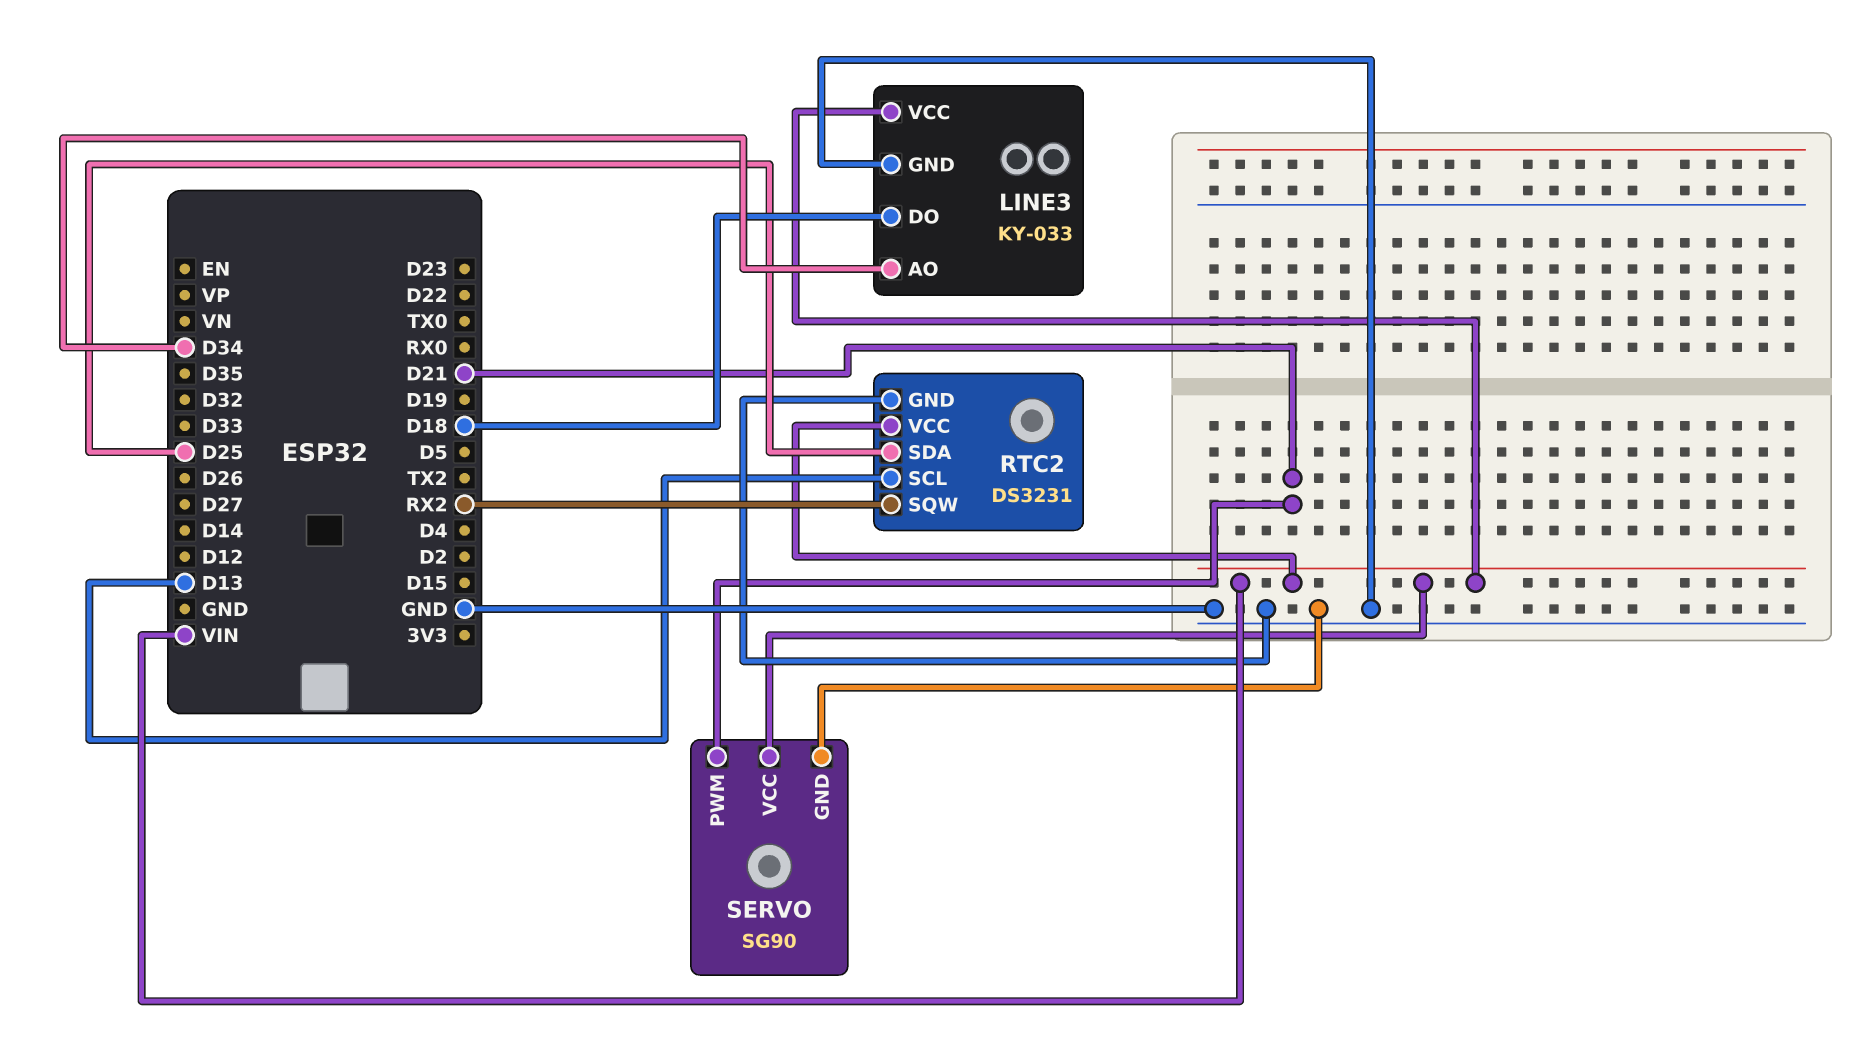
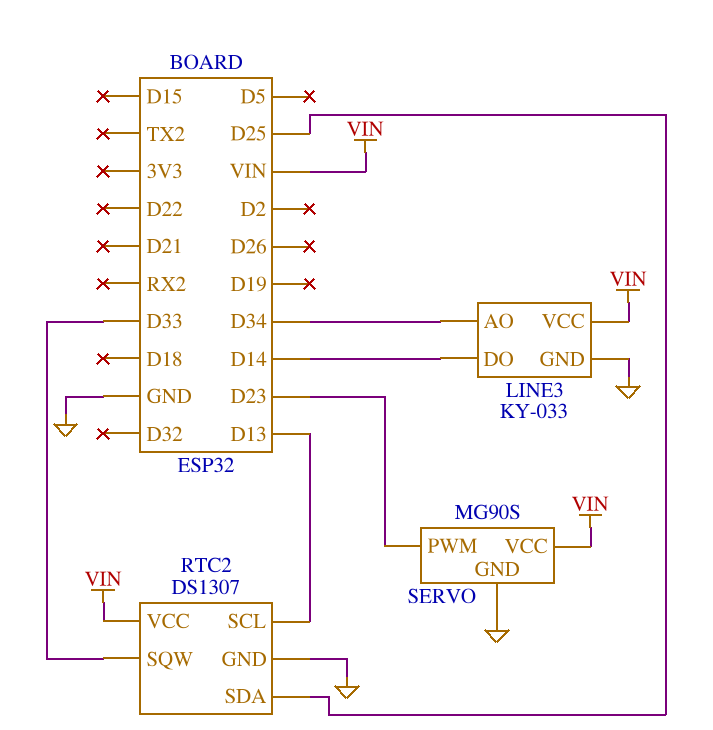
LINE3 pin DO: D18 -> D14
RTC2: DS3231 -> DS1307
RTC2 pin SQW: RX2 -> D33
SERVO: SG90 -> MG90S
SERVO pin PWM: D21 -> D23

